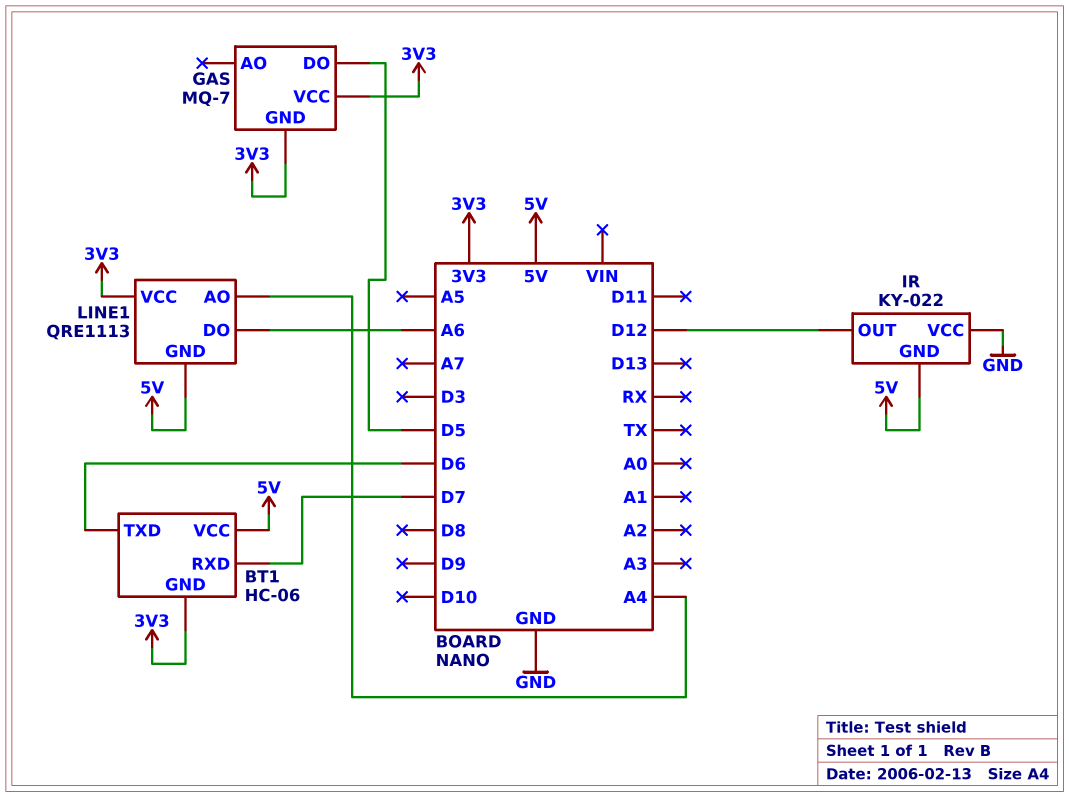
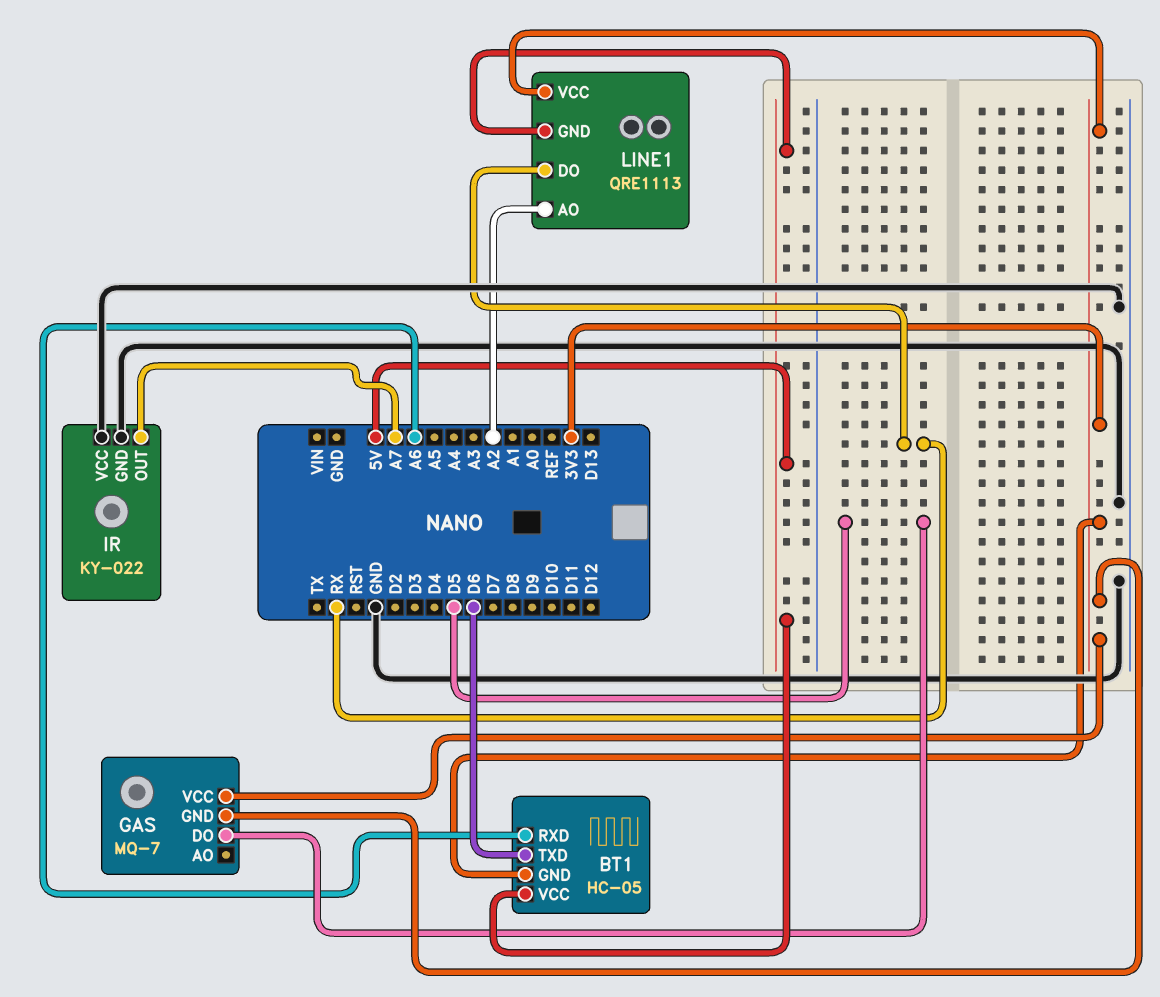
BT1: HC-06 -> HC-05
BT1 pin RXD: D7 -> A6
IR pin GND: 5V -> GND
IR pin OUT: D12 -> A7
LINE1 pin AO: A4 -> A2
LINE1 pin DO: A6 -> RX

